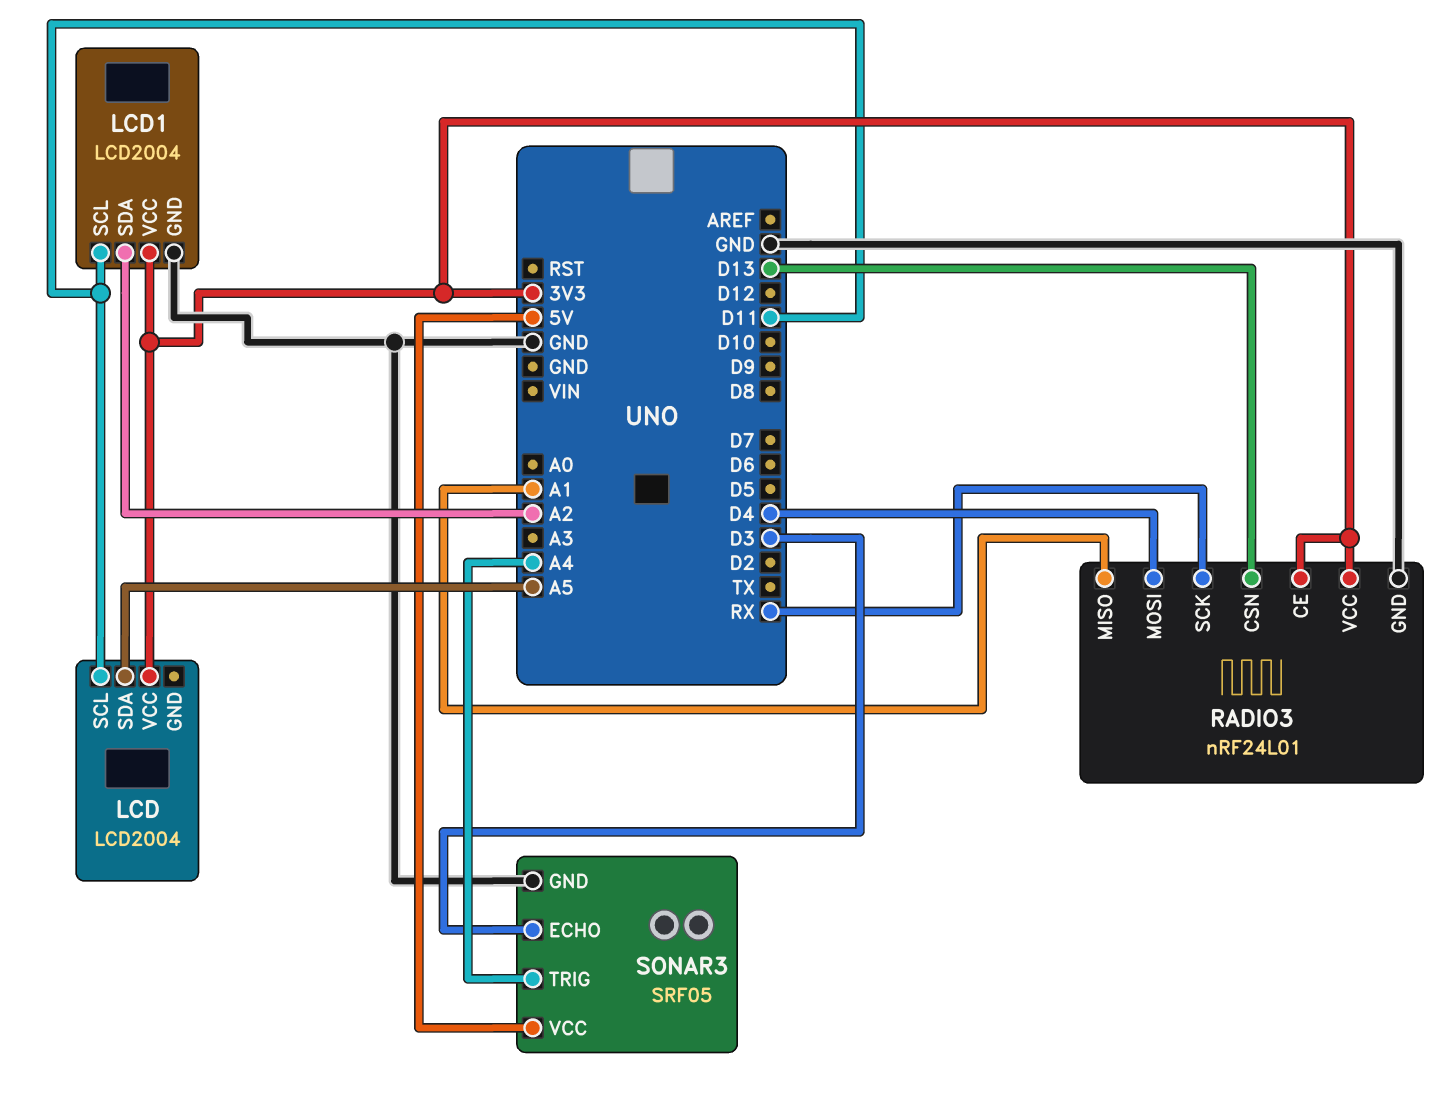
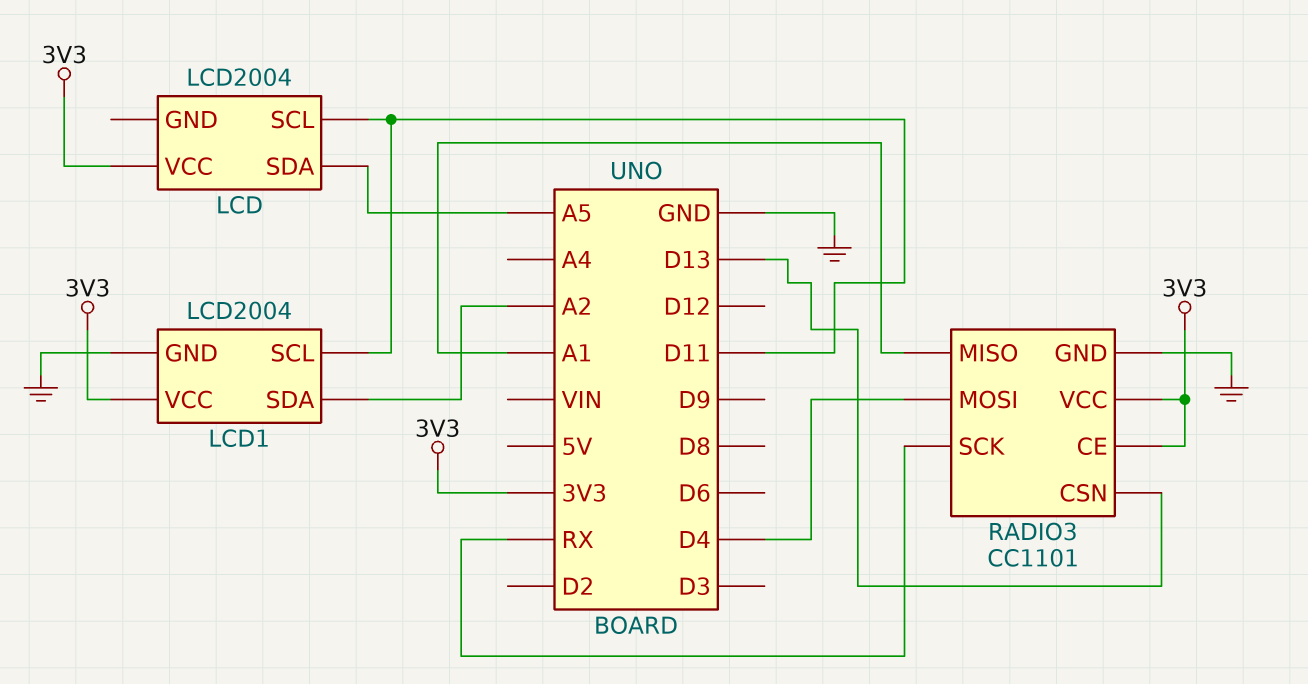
RADIO3: nRF24L01 -> CC1101
SONAR3: SRF05 -> none
SONAR3 pin ECHO: D3 -> none
SONAR3 pin GND: GND -> none
SONAR3 pin TRIG: A4 -> none
SONAR3 pin VCC: 5V -> none

